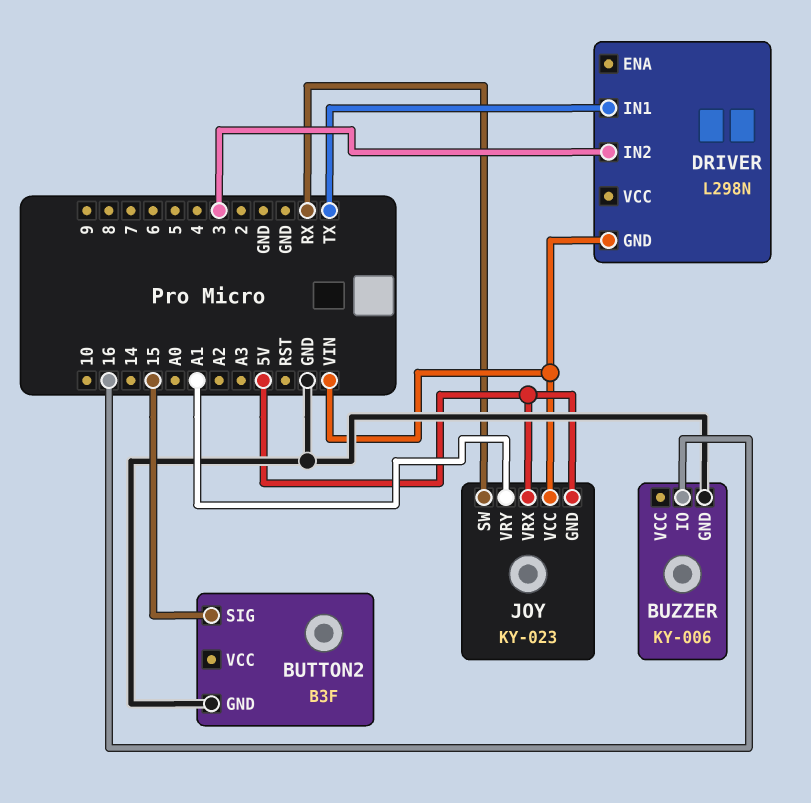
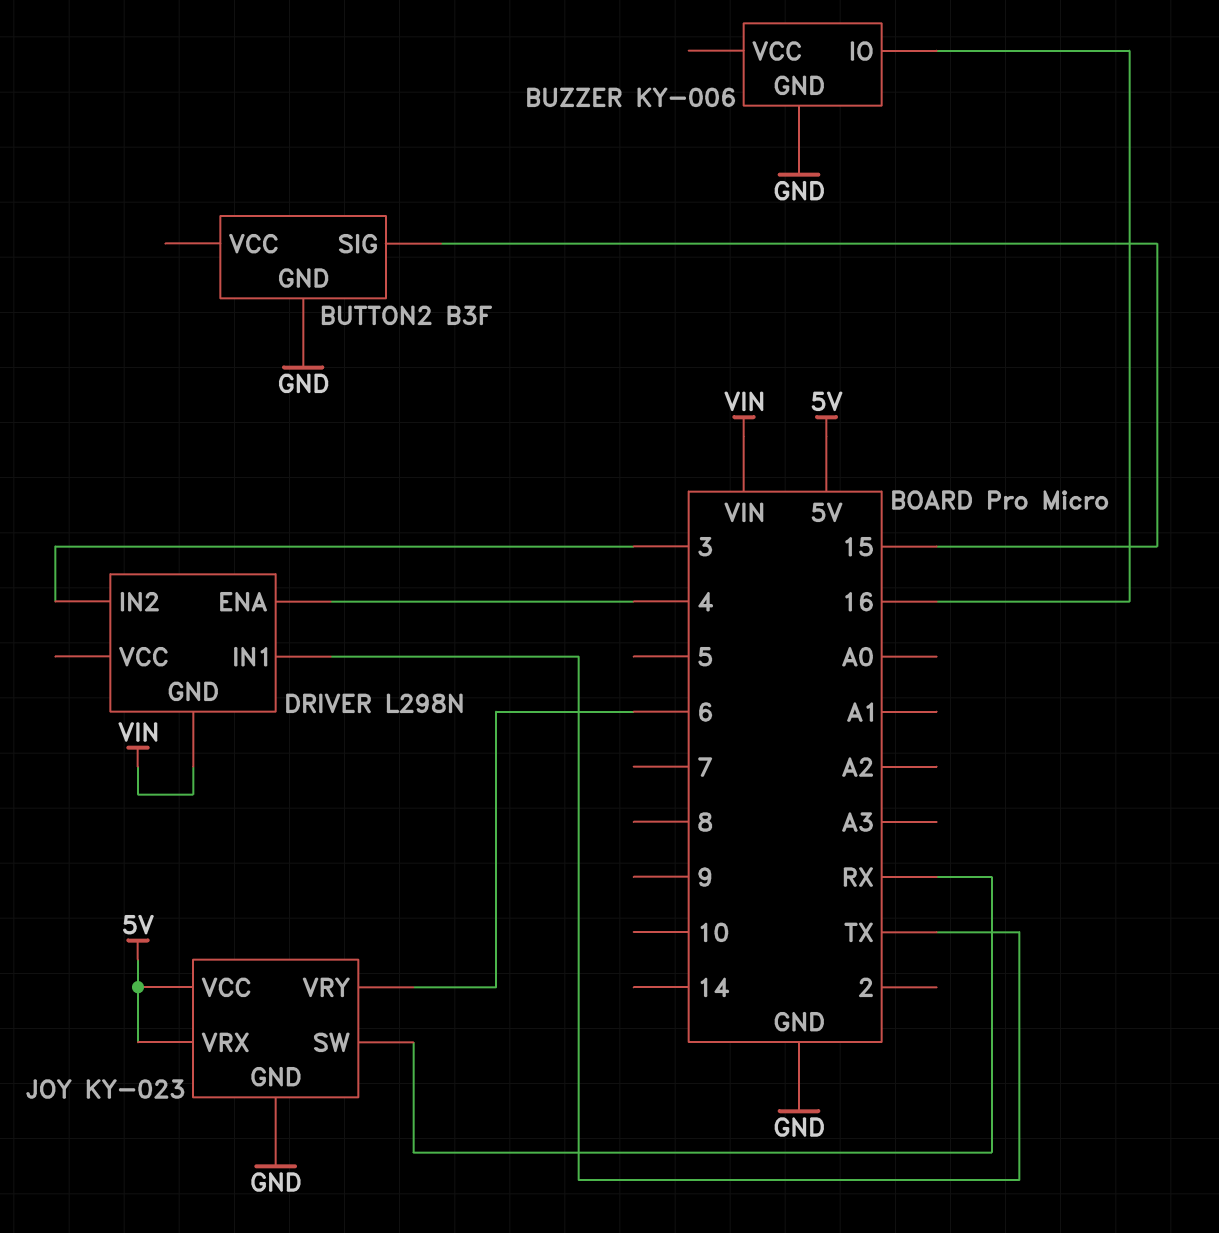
DRIVER pin ENA: none -> 4
JOY pin GND: 5V -> GND
JOY pin VCC: VIN -> 5V
JOY pin VRY: A1 -> 6

